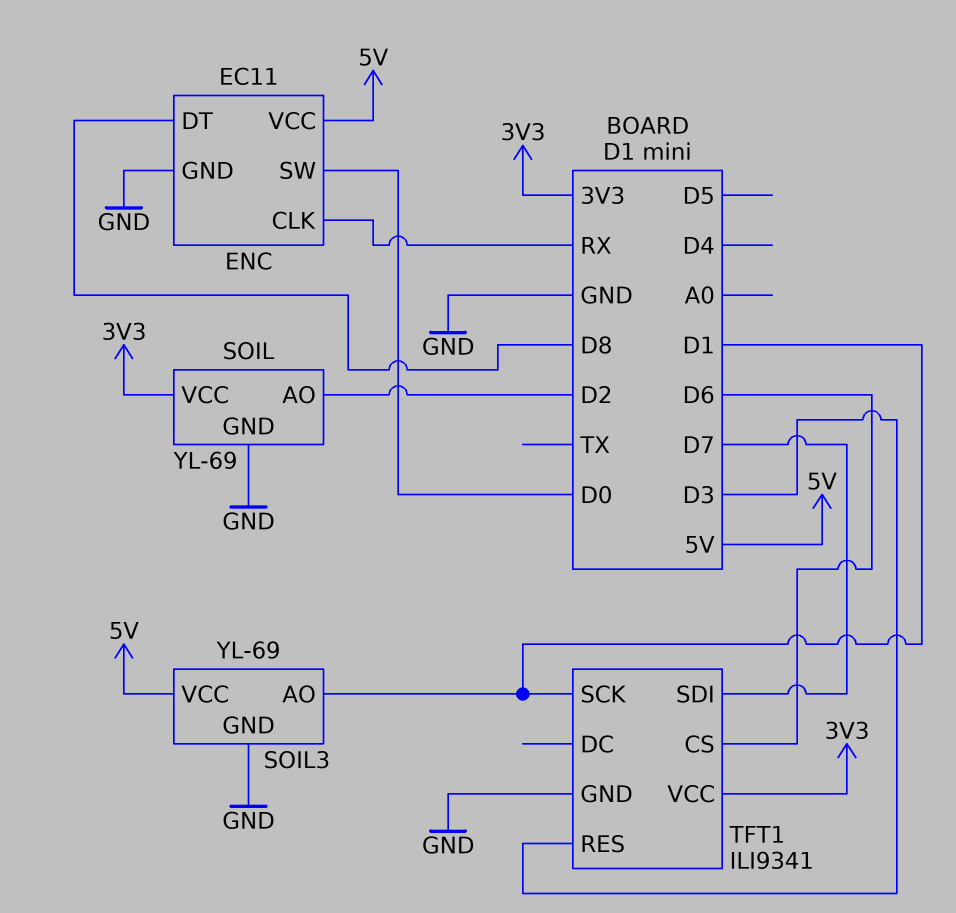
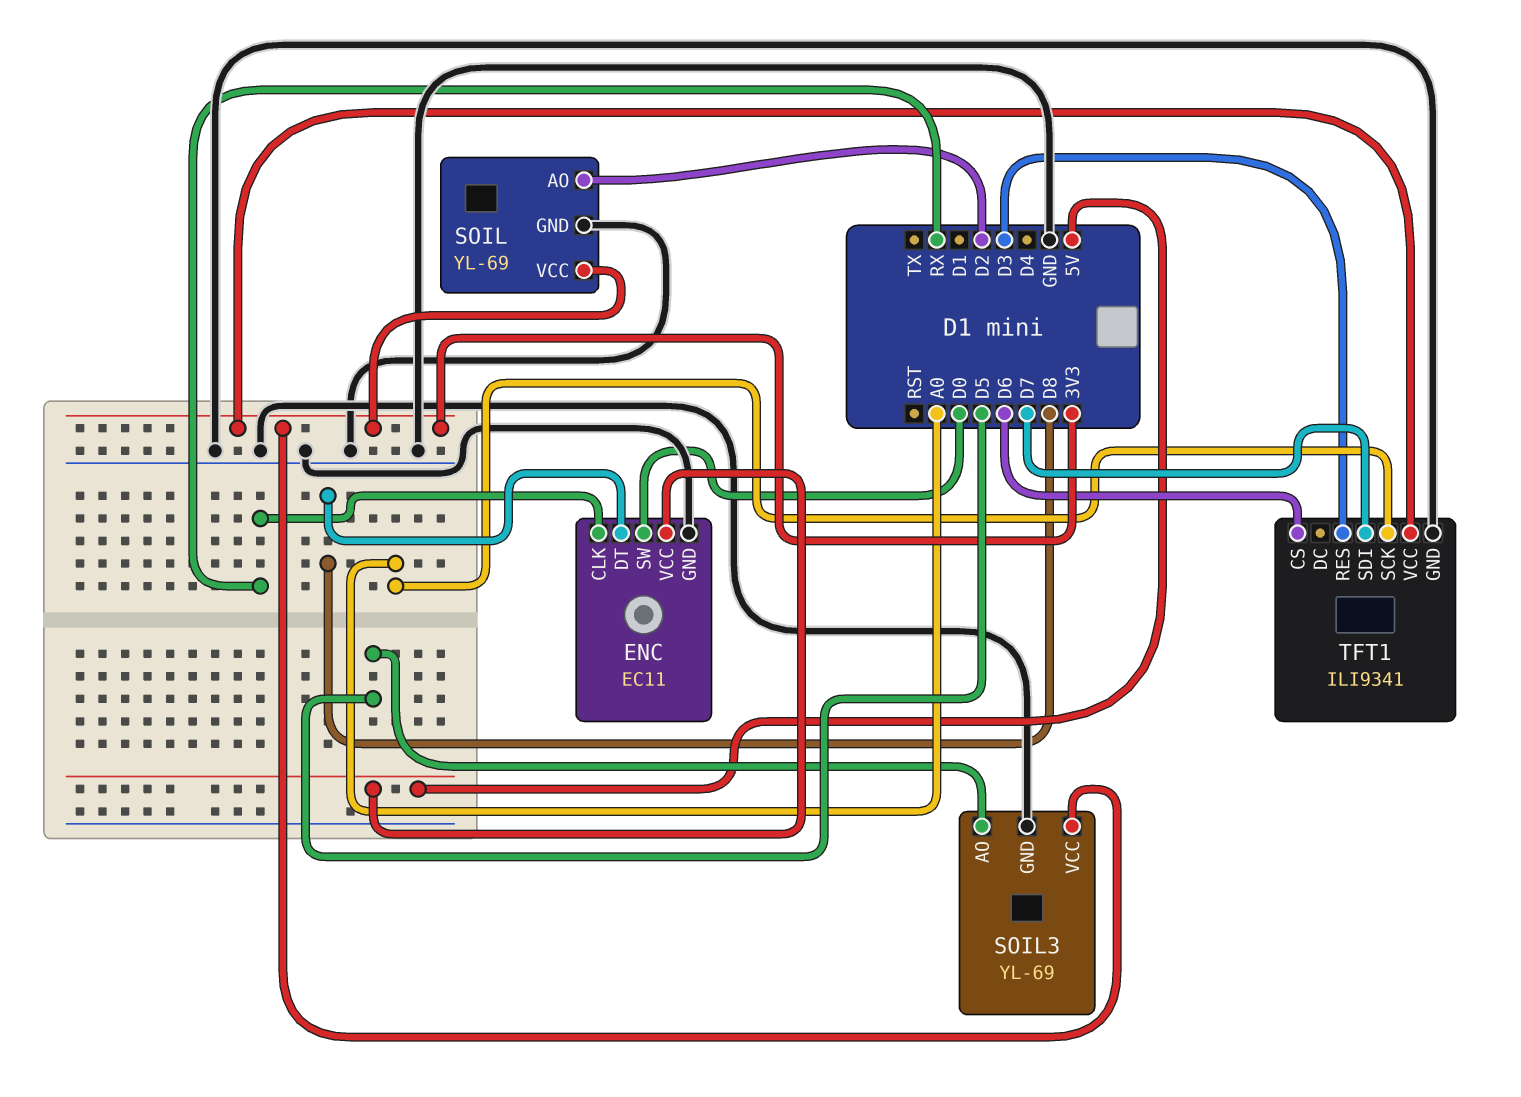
SOIL3 pin AO: D1 -> D5
SOIL3 pin VCC: 5V -> 3V3
TFT1 pin SCK: D1 -> A0

